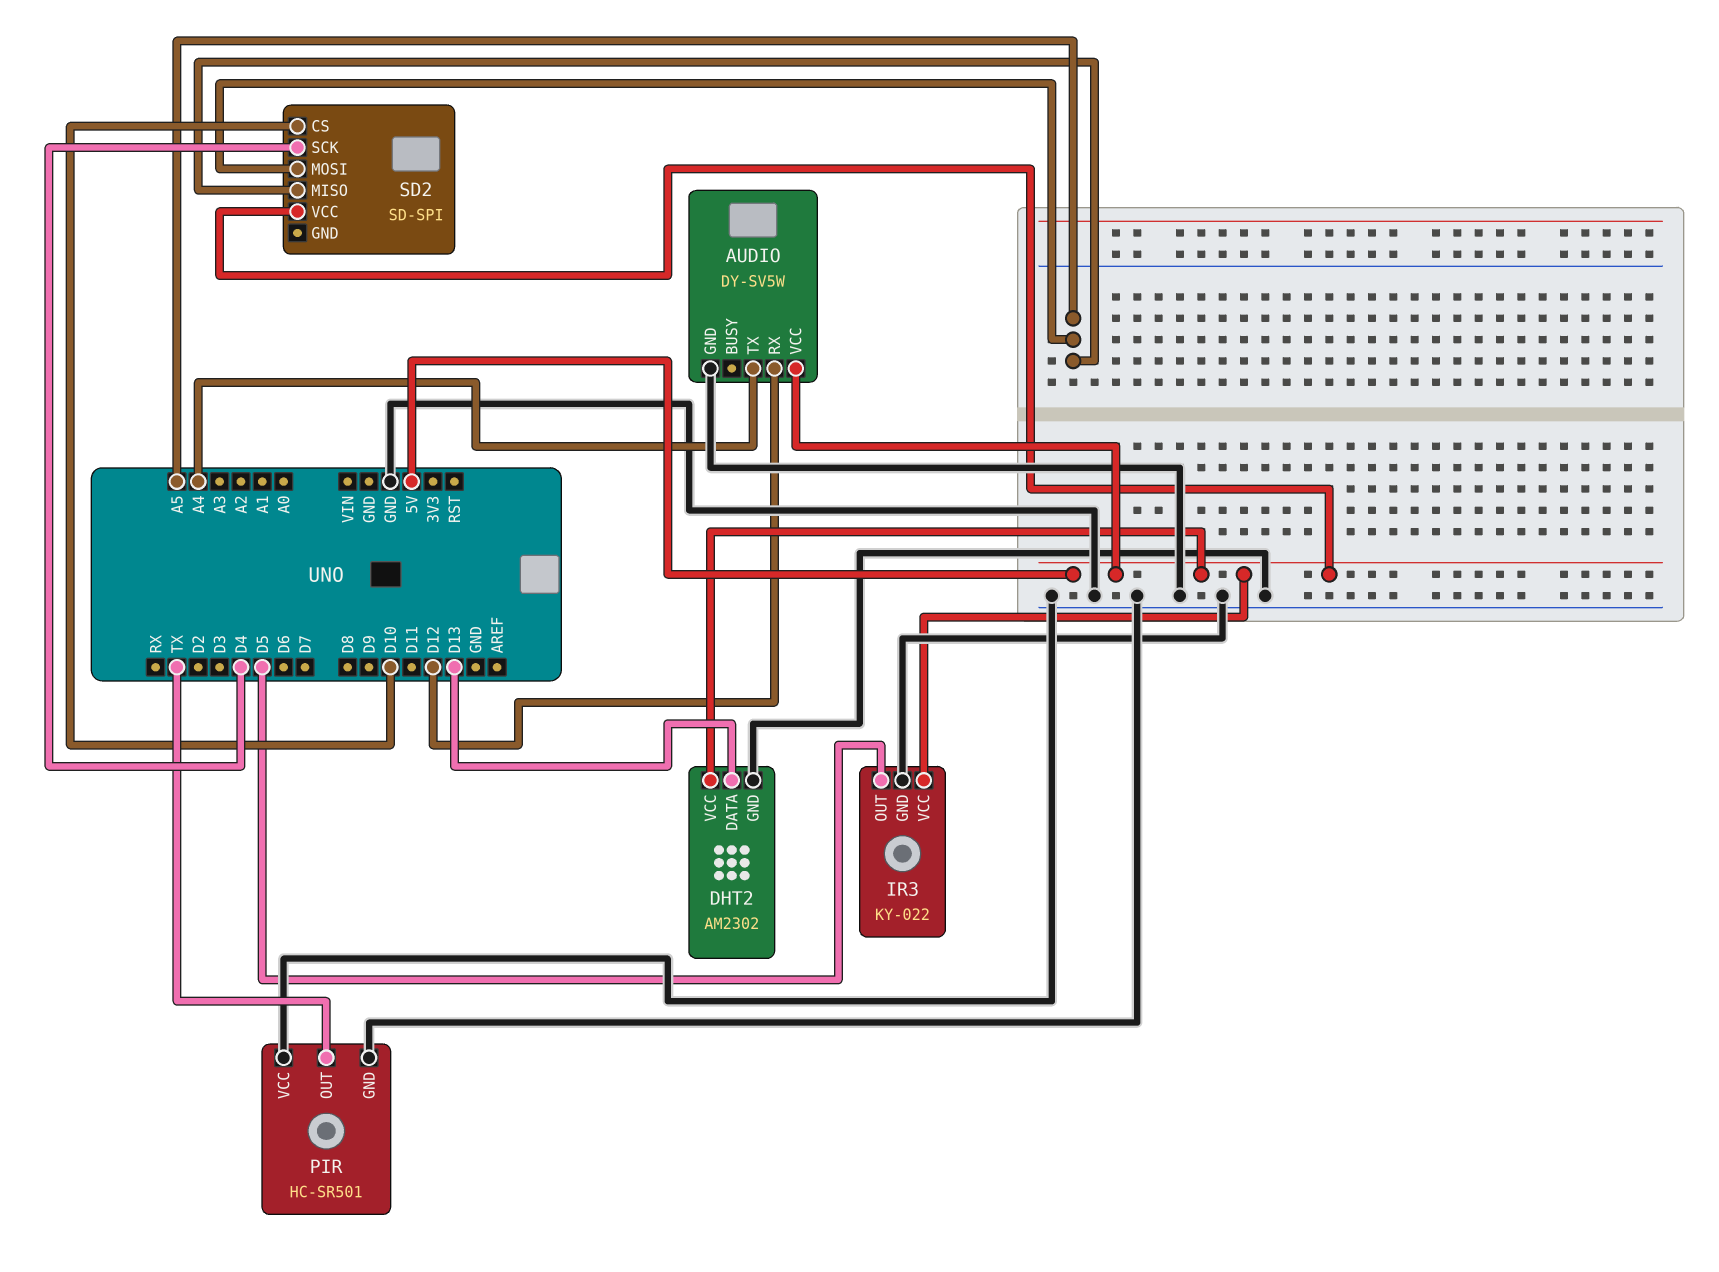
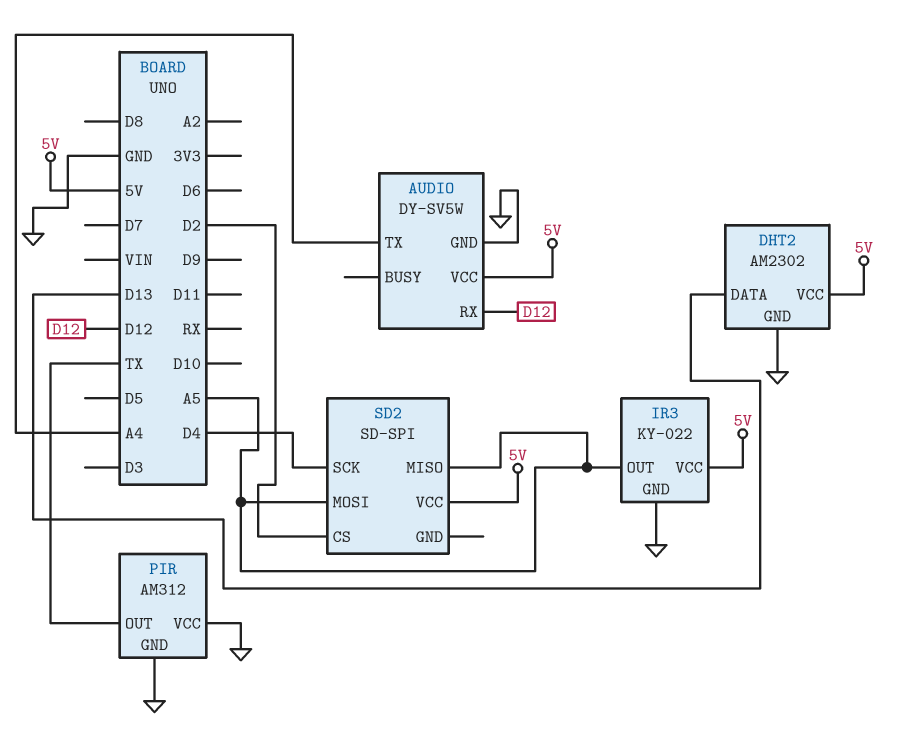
IR3 pin OUT: D5 -> A5
PIR: HC-SR501 -> AM312
SD2 pin CS: D10 -> D2

